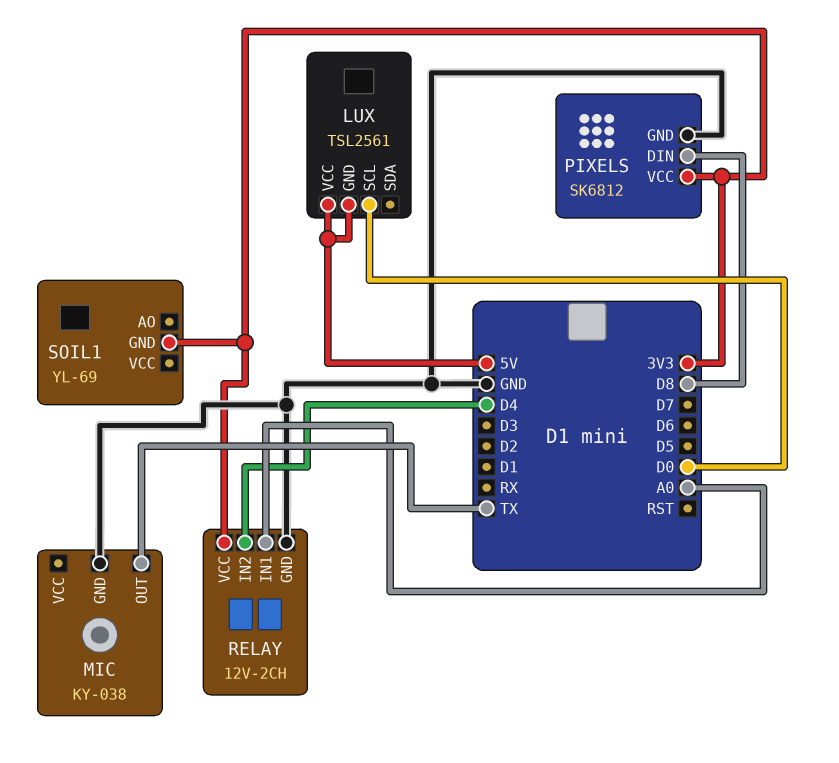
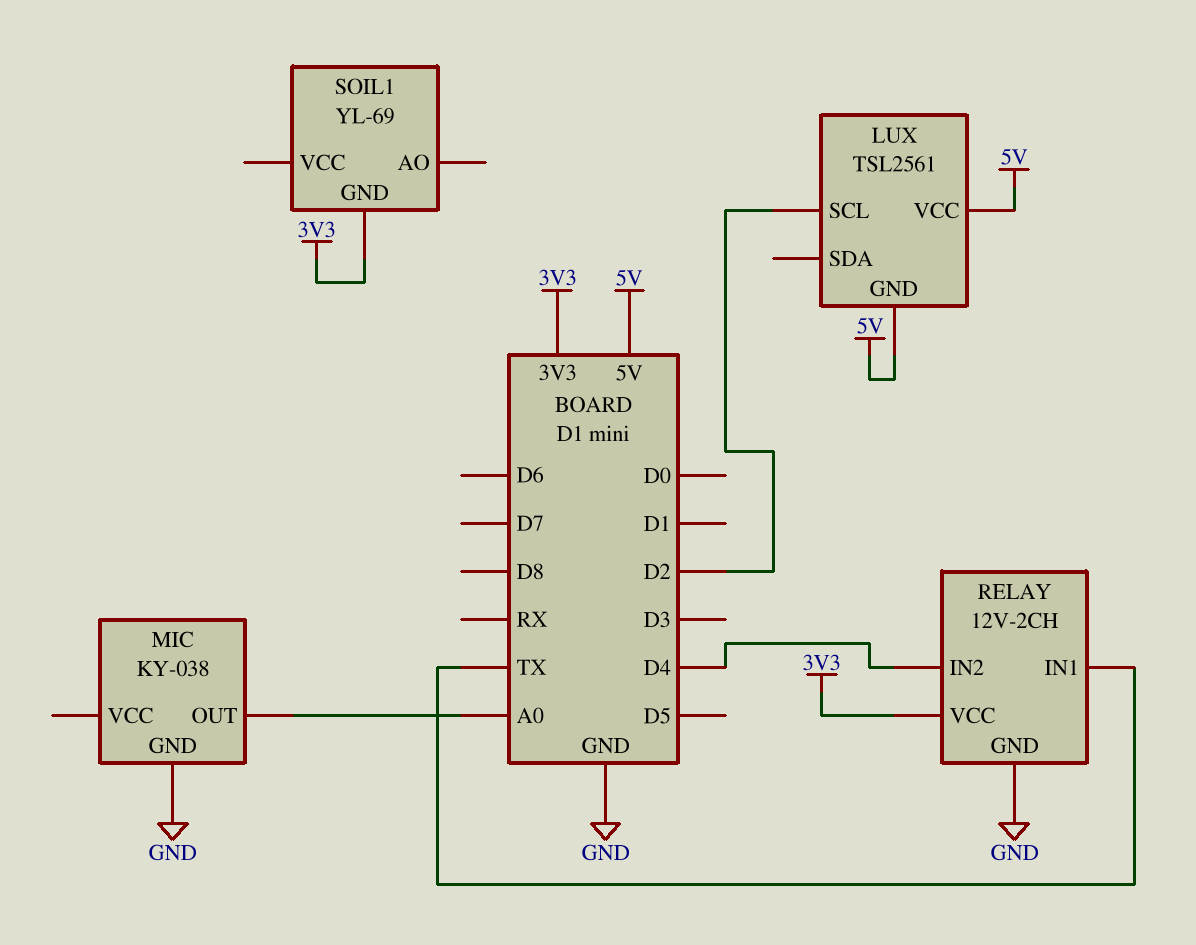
LUX pin SCL: D0 -> D2
MIC pin OUT: TX -> A0
PIXELS: SK6812 -> none
PIXELS pin DIN: D8 -> none
PIXELS pin GND: GND -> none
PIXELS pin VCC: 3V3 -> none
RELAY pin IN1: A0 -> TX

